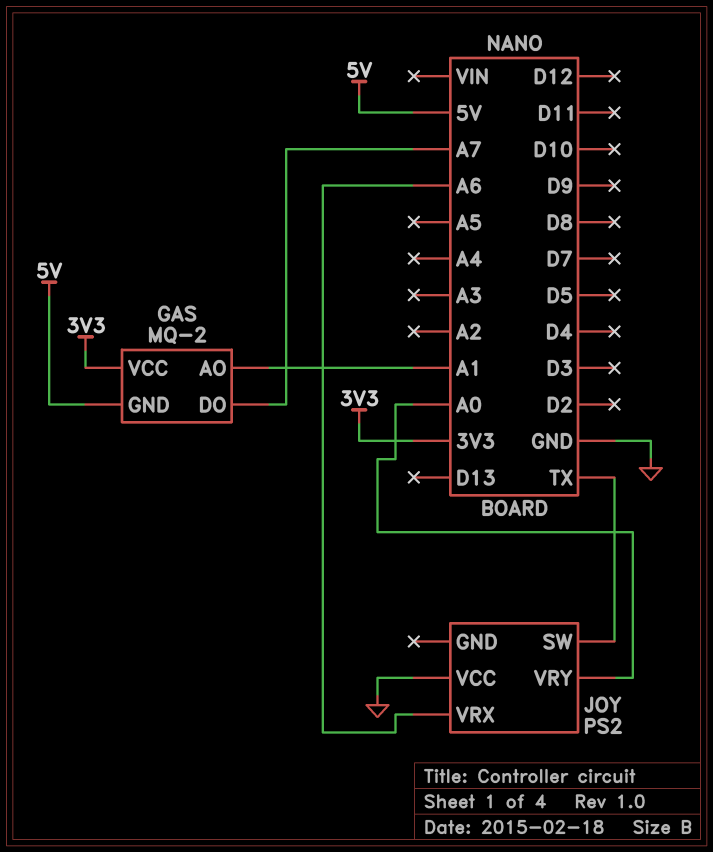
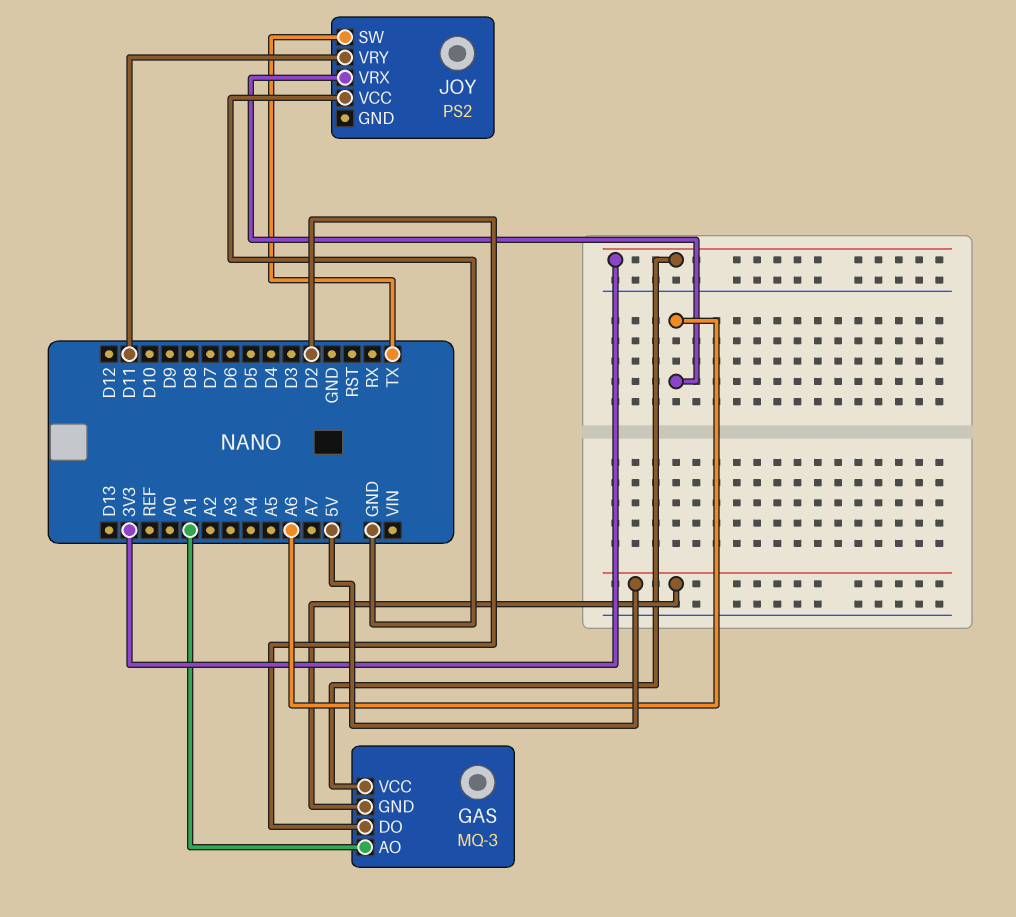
GAS: MQ-2 -> MQ-3
GAS pin DO: A7 -> D2
JOY pin VRY: A0 -> D11

